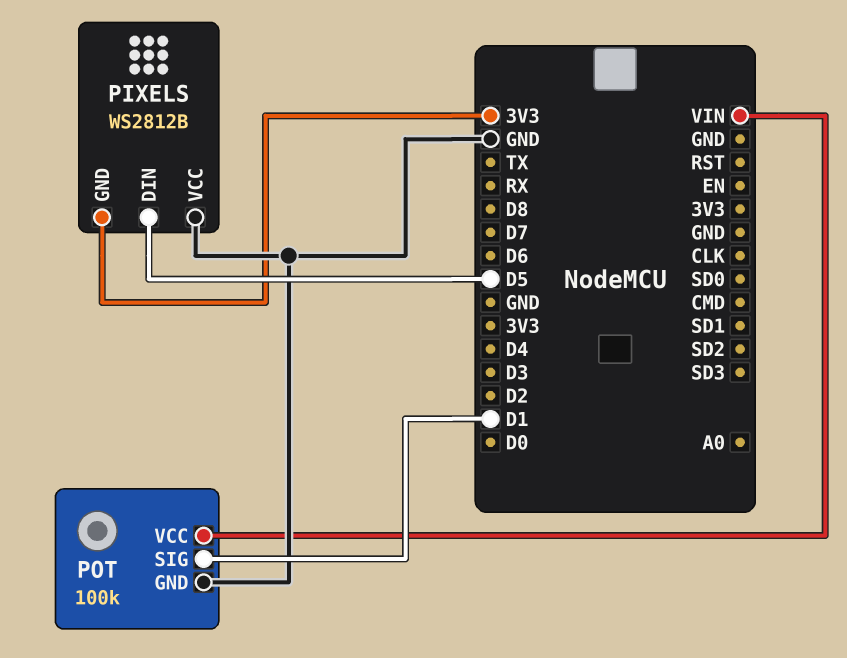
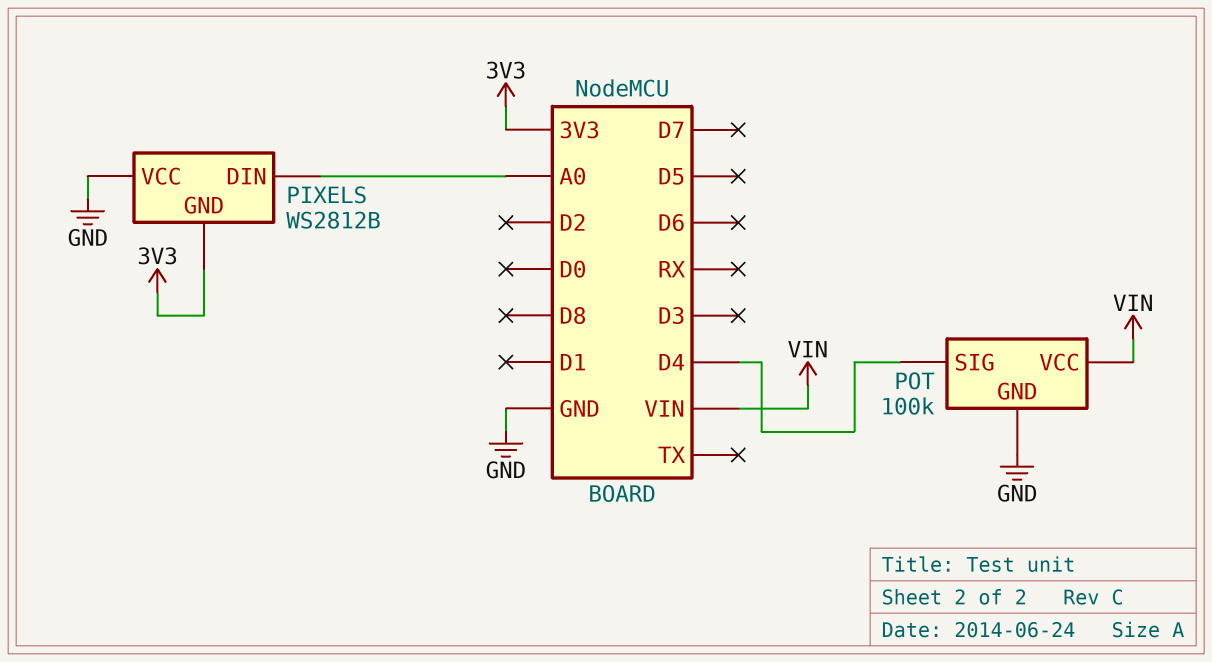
PIXELS pin DIN: D5 -> A0
POT pin SIG: D1 -> D4

